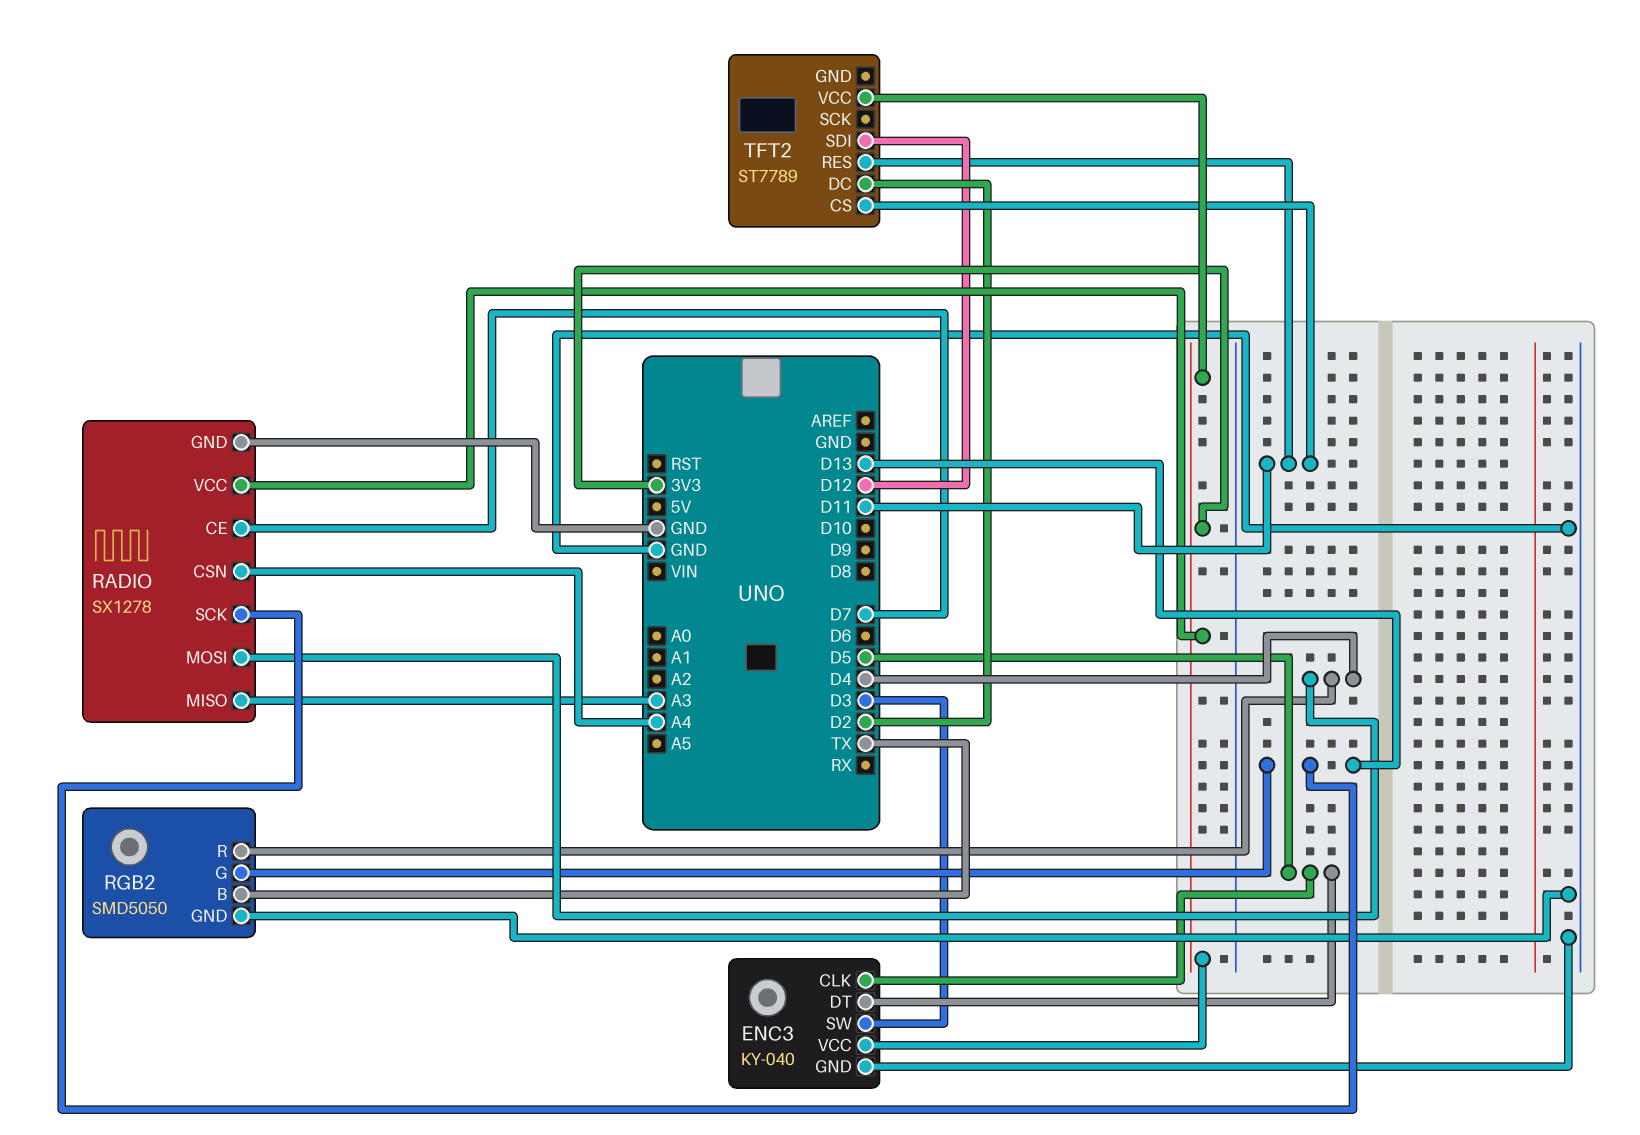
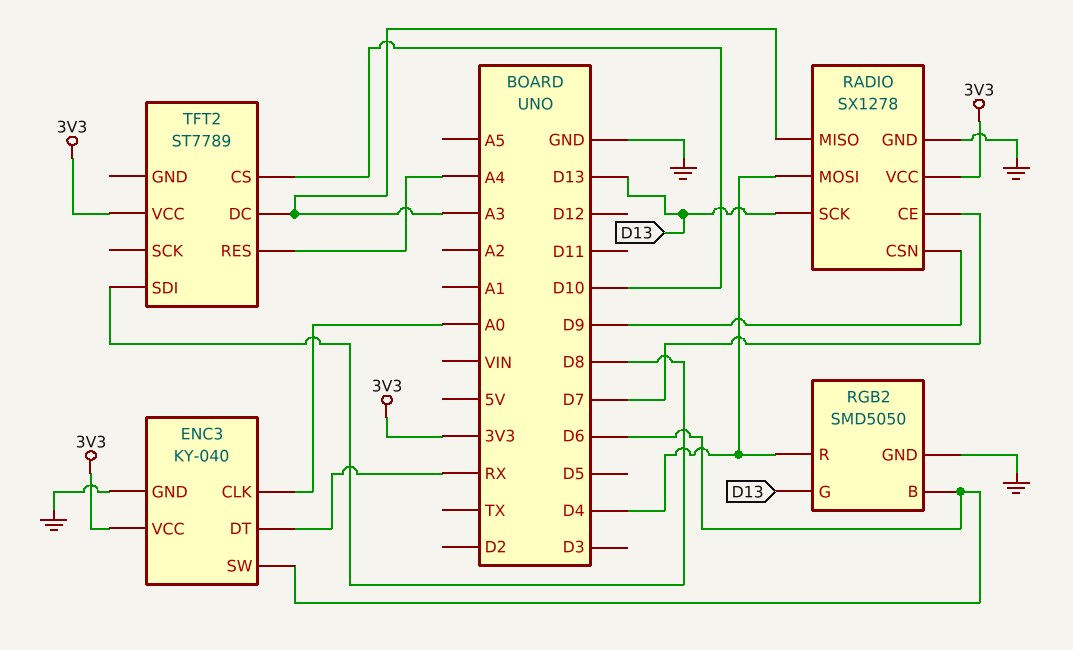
ENC3 pin CLK: D5 -> A0
ENC3 pin DT: D5 -> RX
ENC3 pin SW: D3 -> D6
RADIO pin CSN: A4 -> D9
RGB2 pin B: TX -> D6
TFT2 pin CS: D11 -> D10
TFT2 pin DC: D2 -> A3
TFT2 pin RES: D11 -> A4
TFT2 pin SDI: D12 -> D8

